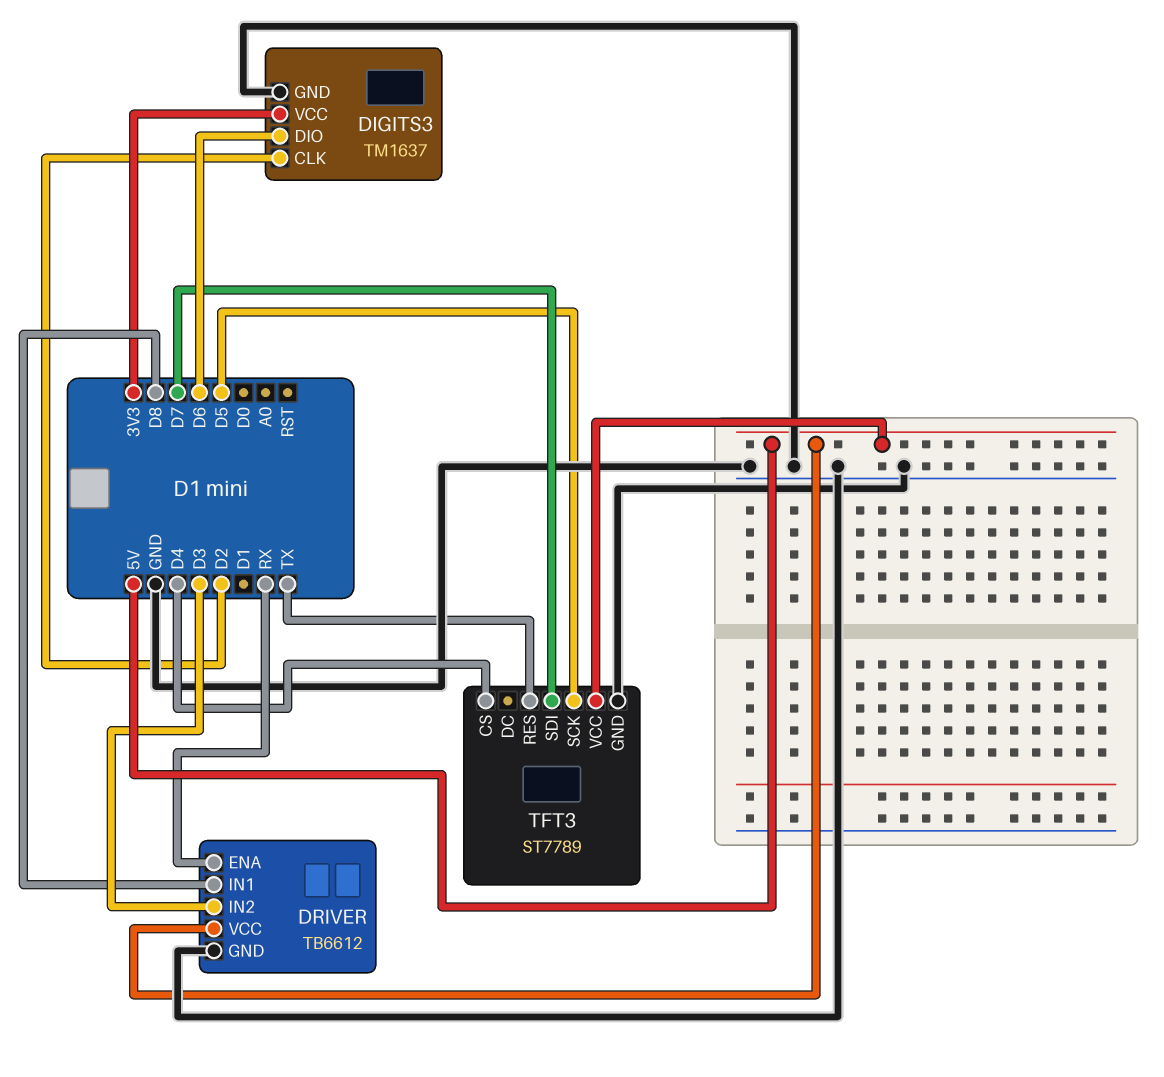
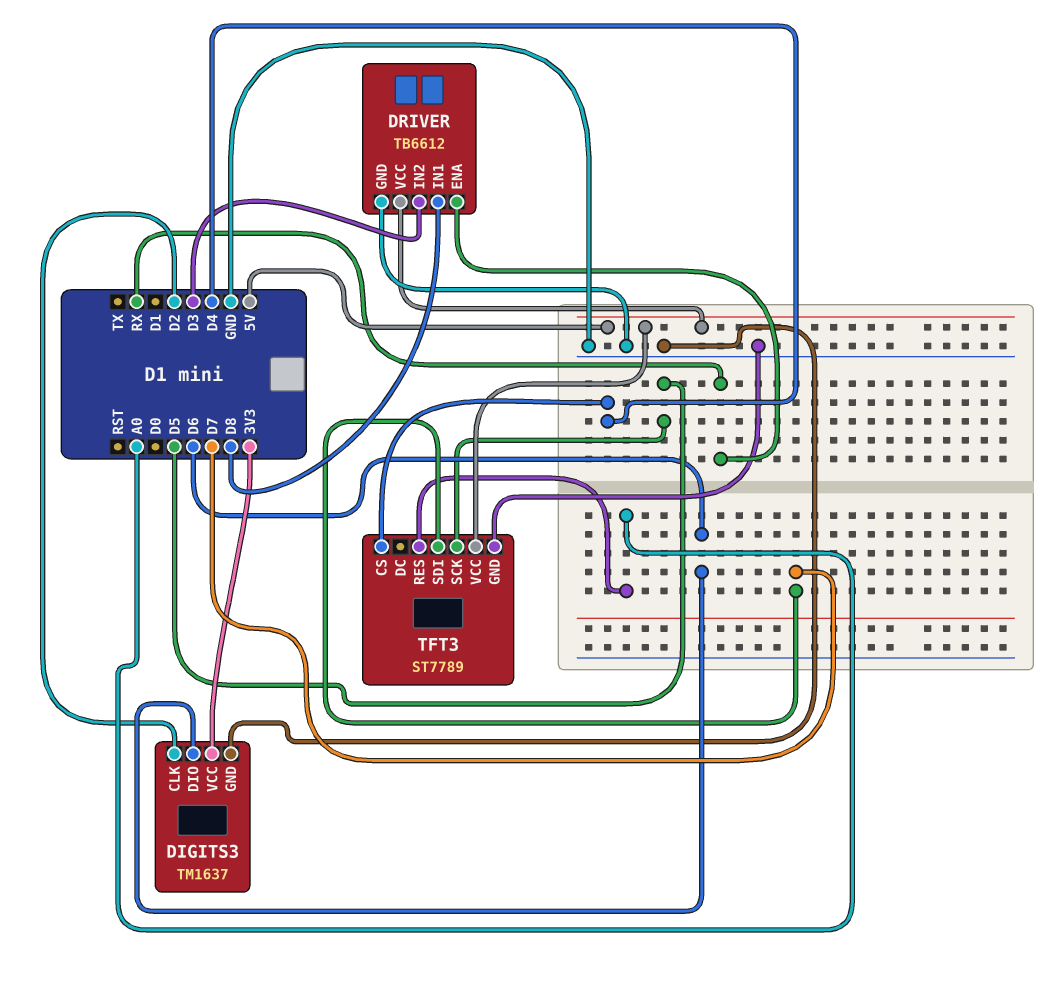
TFT3 pin RES: TX -> A0

